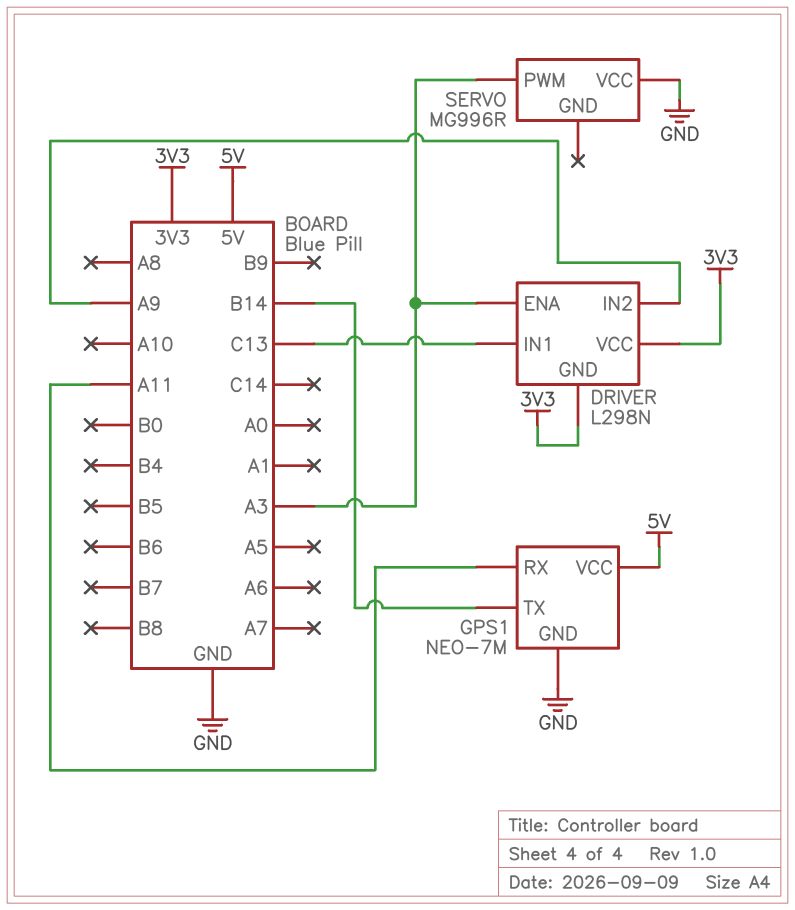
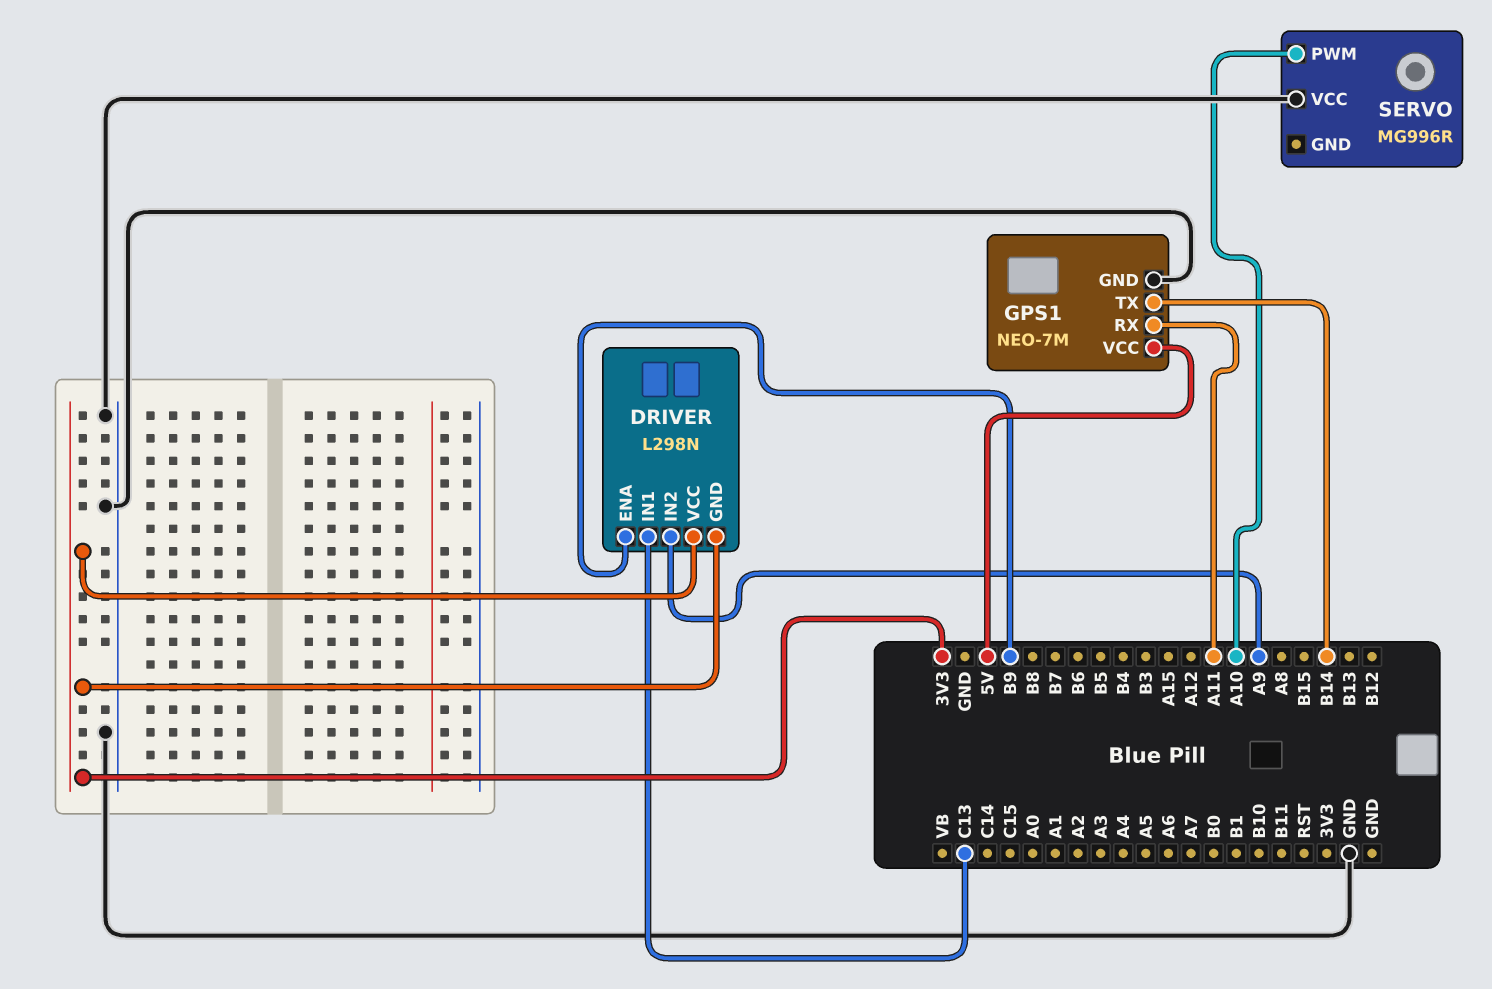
DRIVER pin ENA: A3 -> B9
SERVO pin PWM: A3 -> A10

